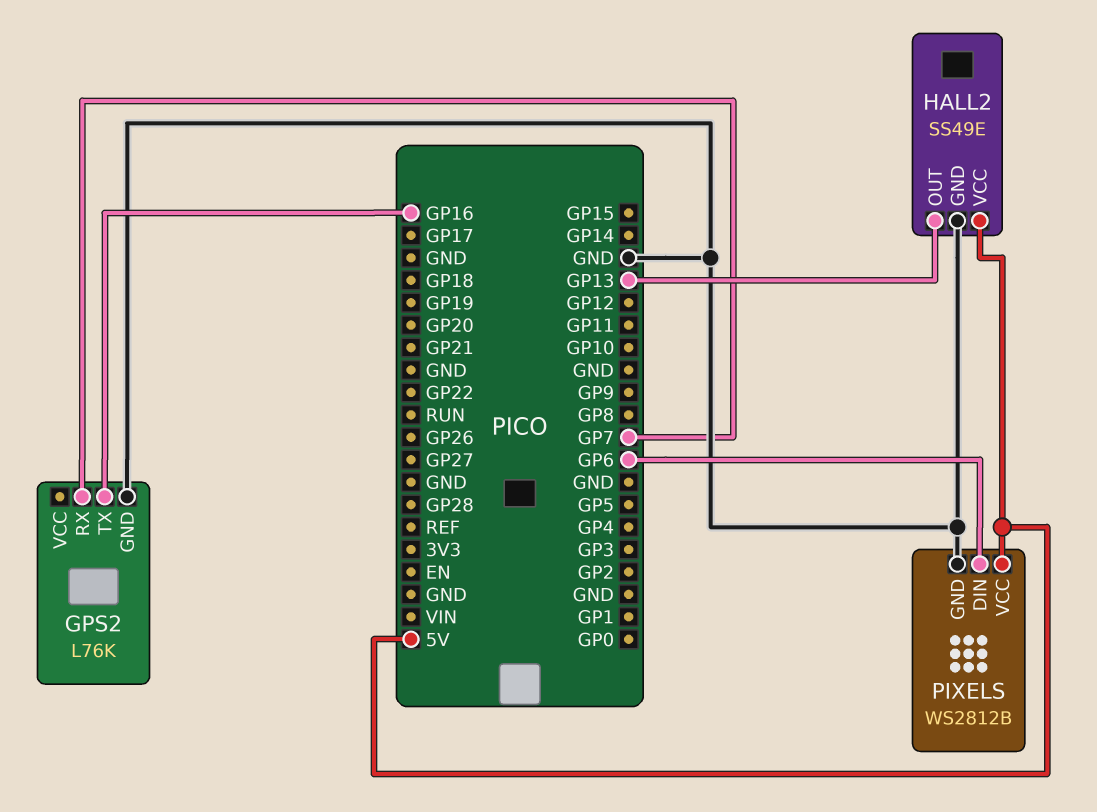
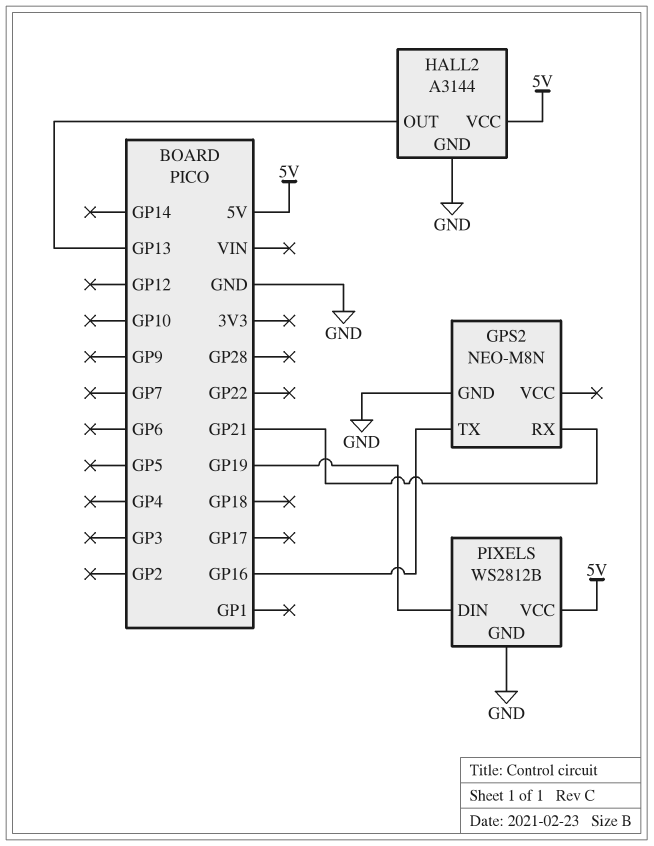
GPS2: L76K -> NEO-M8N
GPS2 pin RX: GP7 -> GP21
HALL2: SS49E -> A3144
PIXELS pin DIN: GP6 -> GP19

